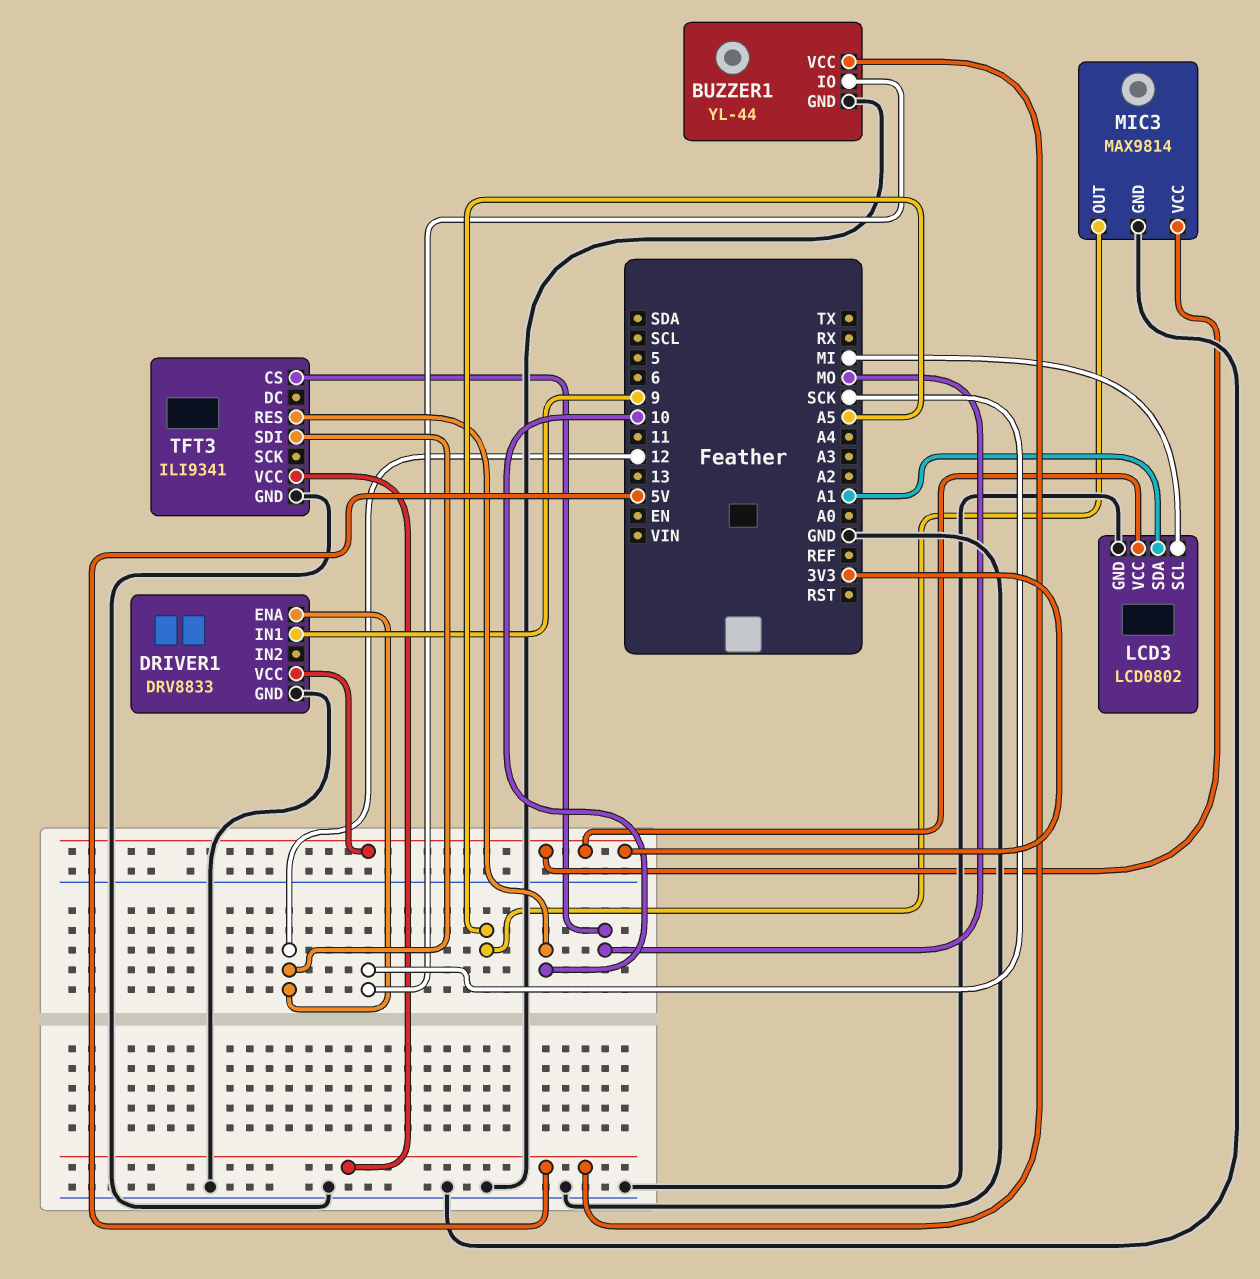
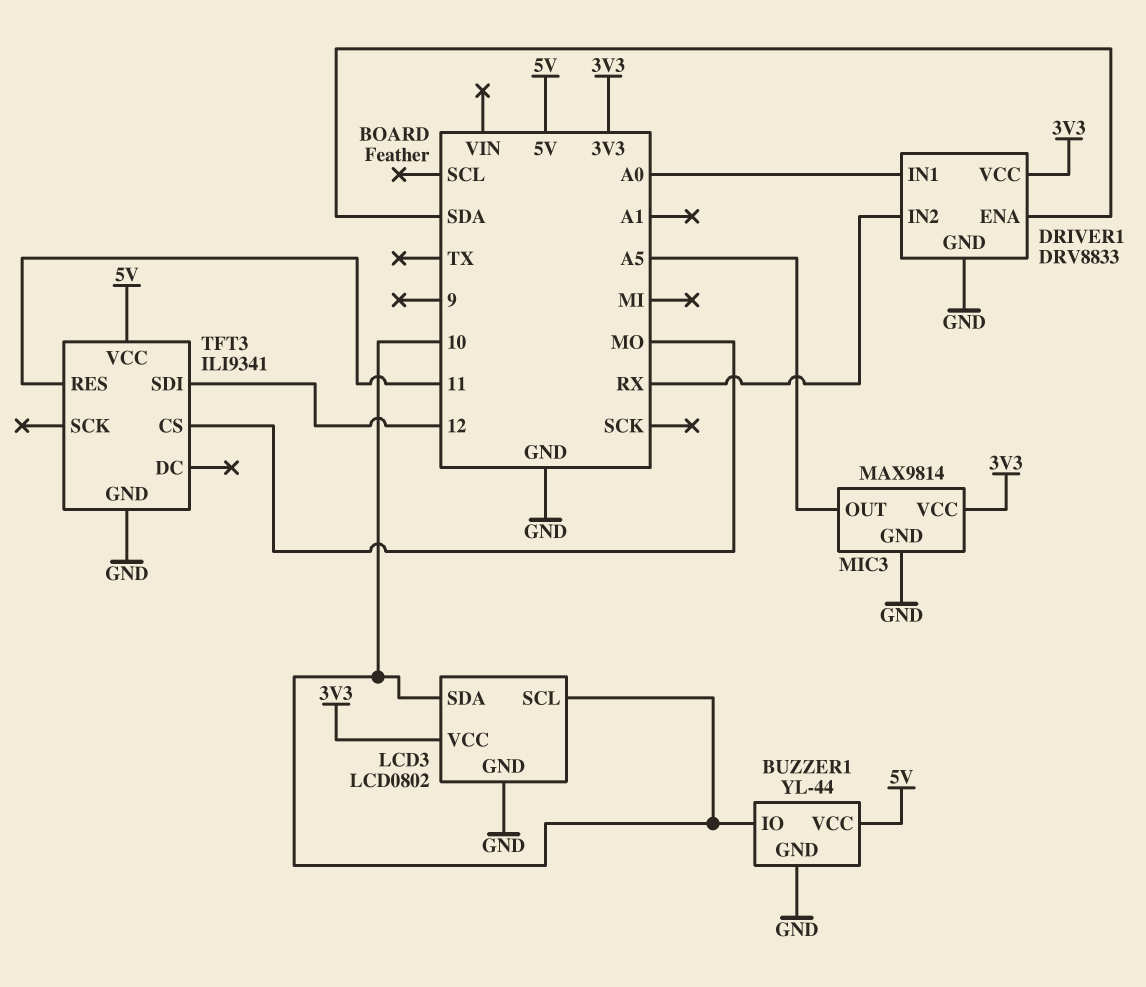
BUZZER1 pin IO: SCK -> 10
DRIVER1 pin ENA: 12 -> SDA
DRIVER1 pin IN1: 9 -> A0
DRIVER1 pin IN2: none -> RX
LCD3 pin SCL: MI -> 10
LCD3 pin SDA: A1 -> 10
TFT3 pin RES: 10 -> 11

